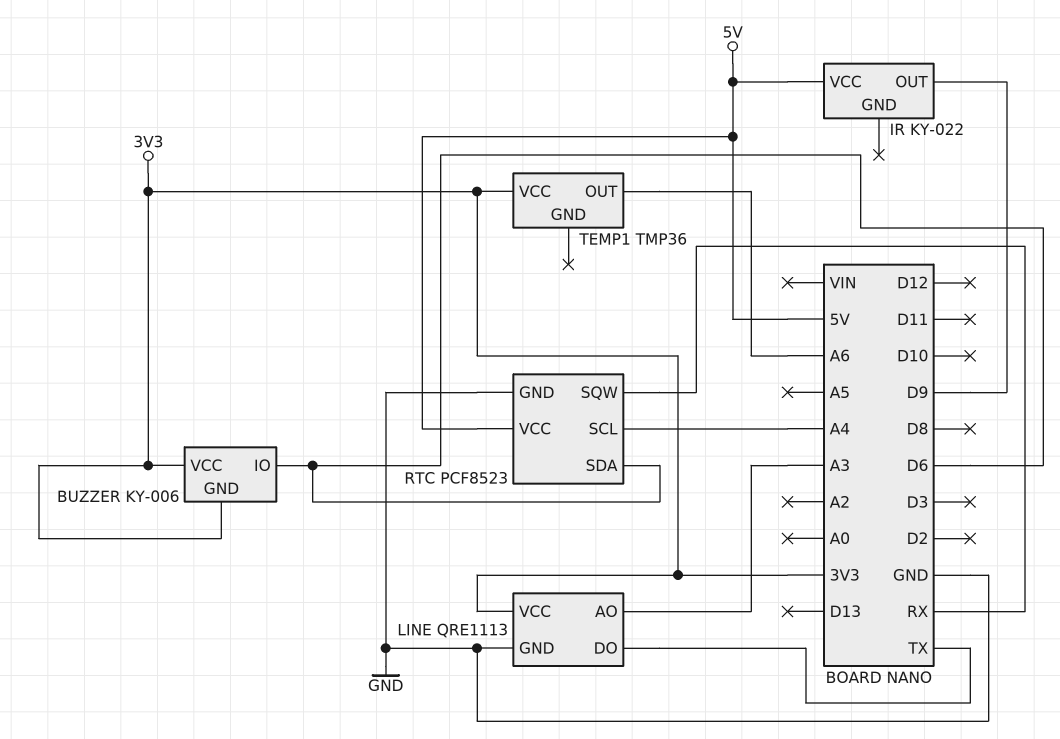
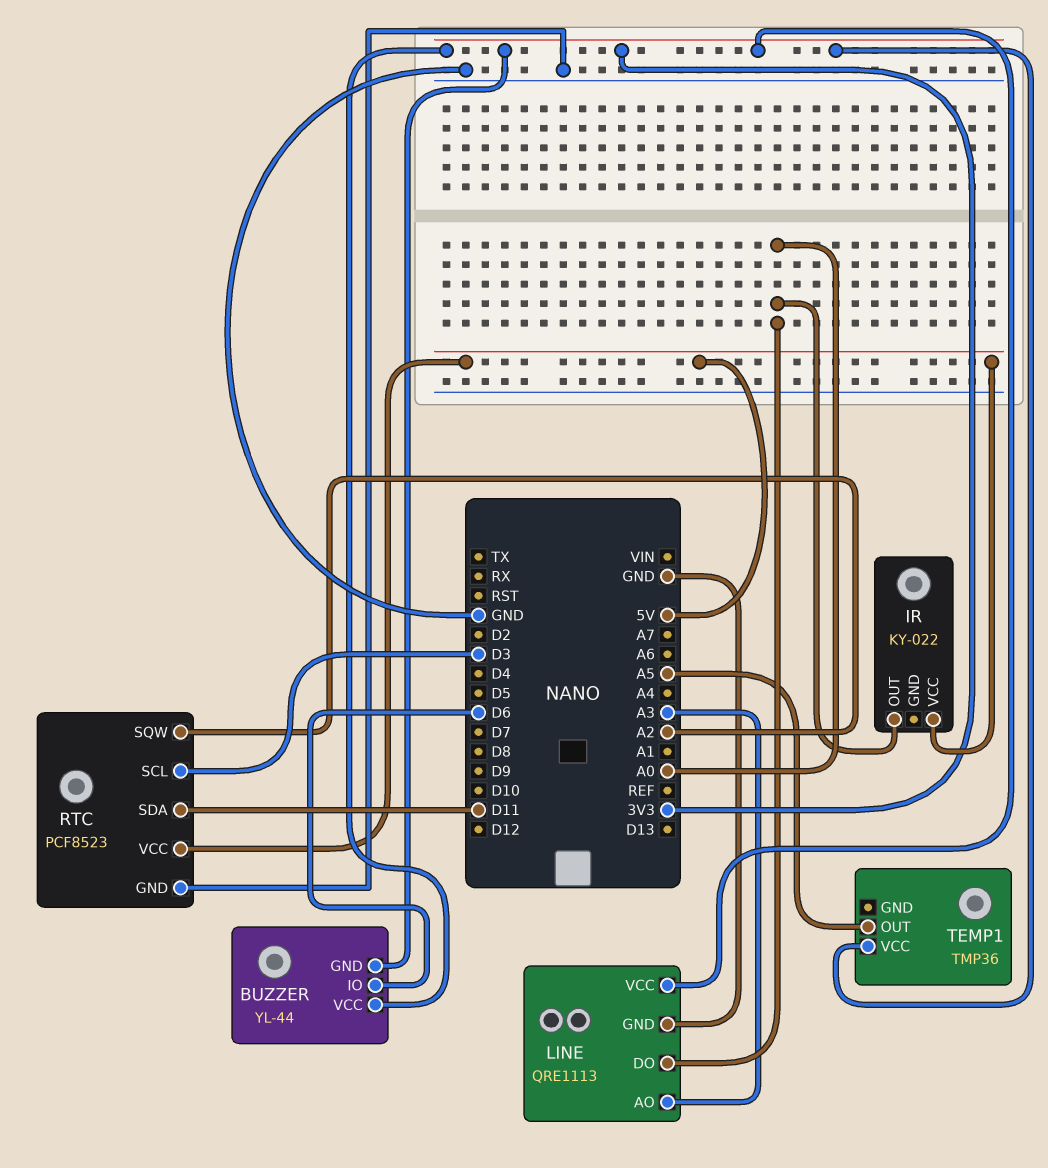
BUZZER: KY-006 -> YL-44
IR pin OUT: D9 -> A0
LINE pin DO: TX -> A0
RTC pin SCL: A4 -> D3
RTC pin SDA: D6 -> D11
RTC pin SQW: RX -> A2
TEMP1 pin OUT: A6 -> A5

